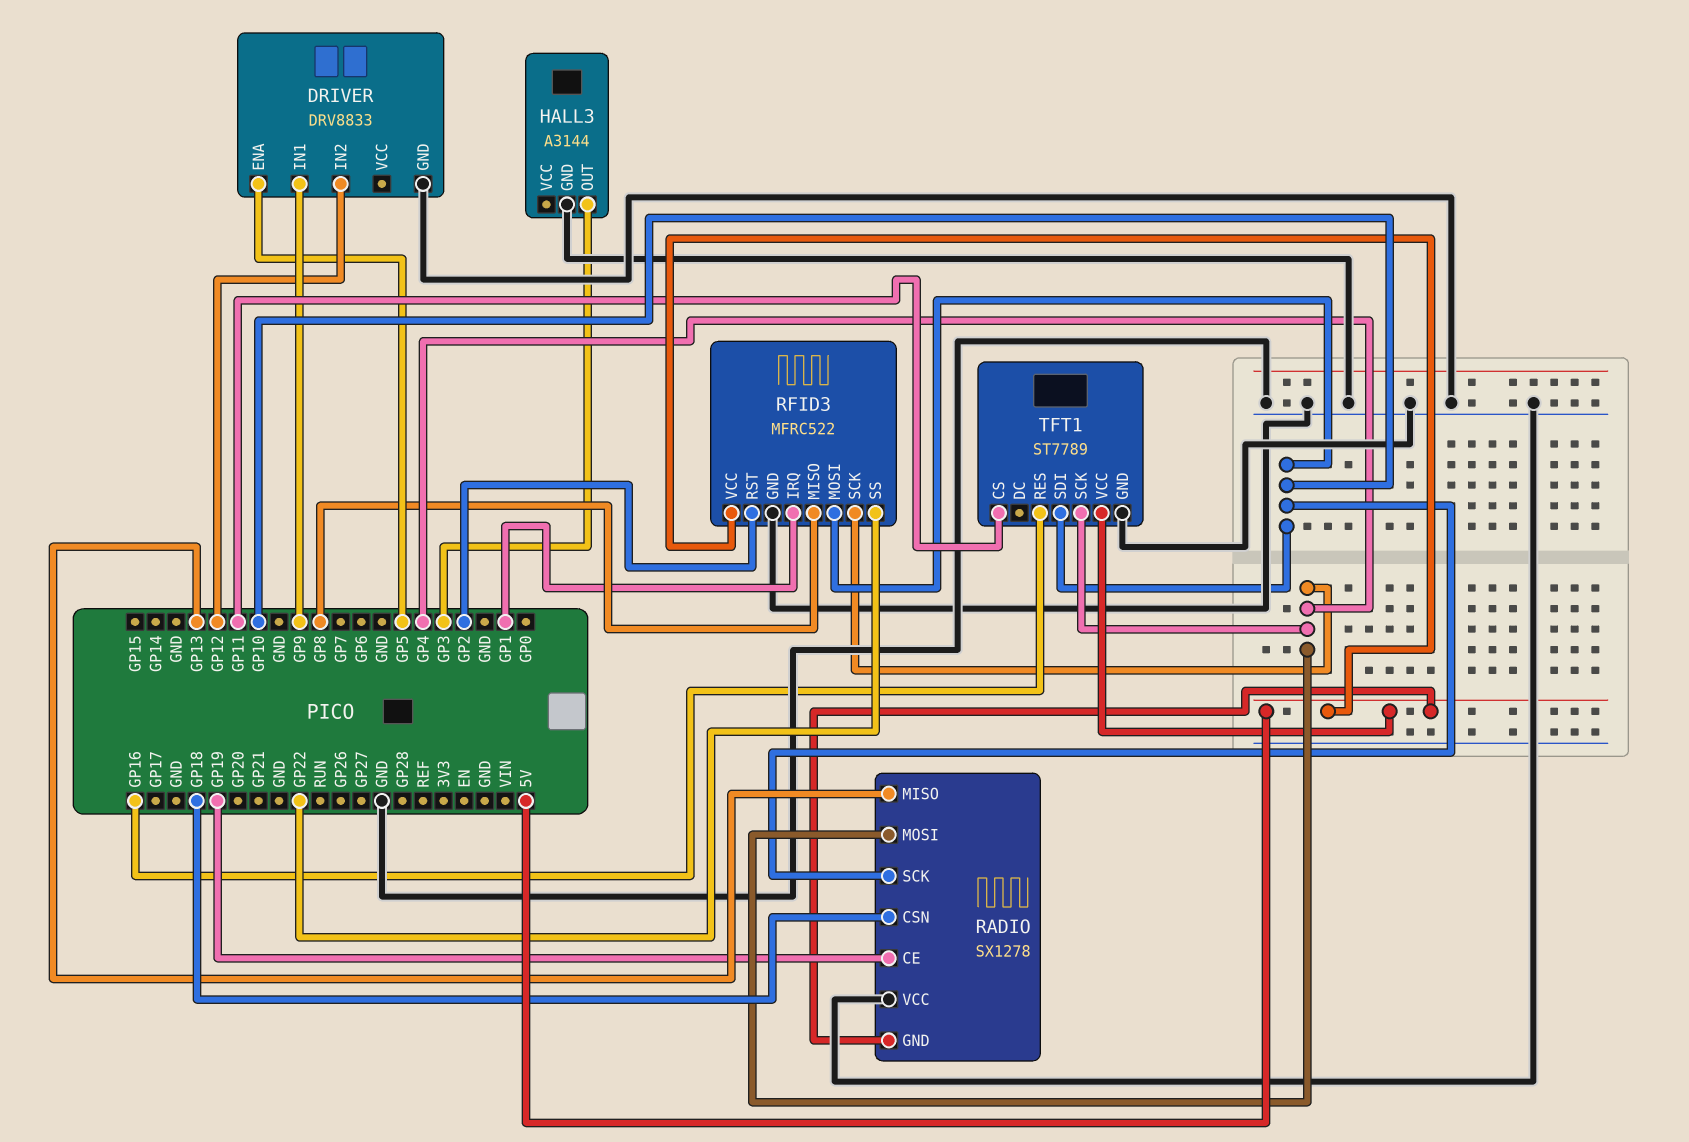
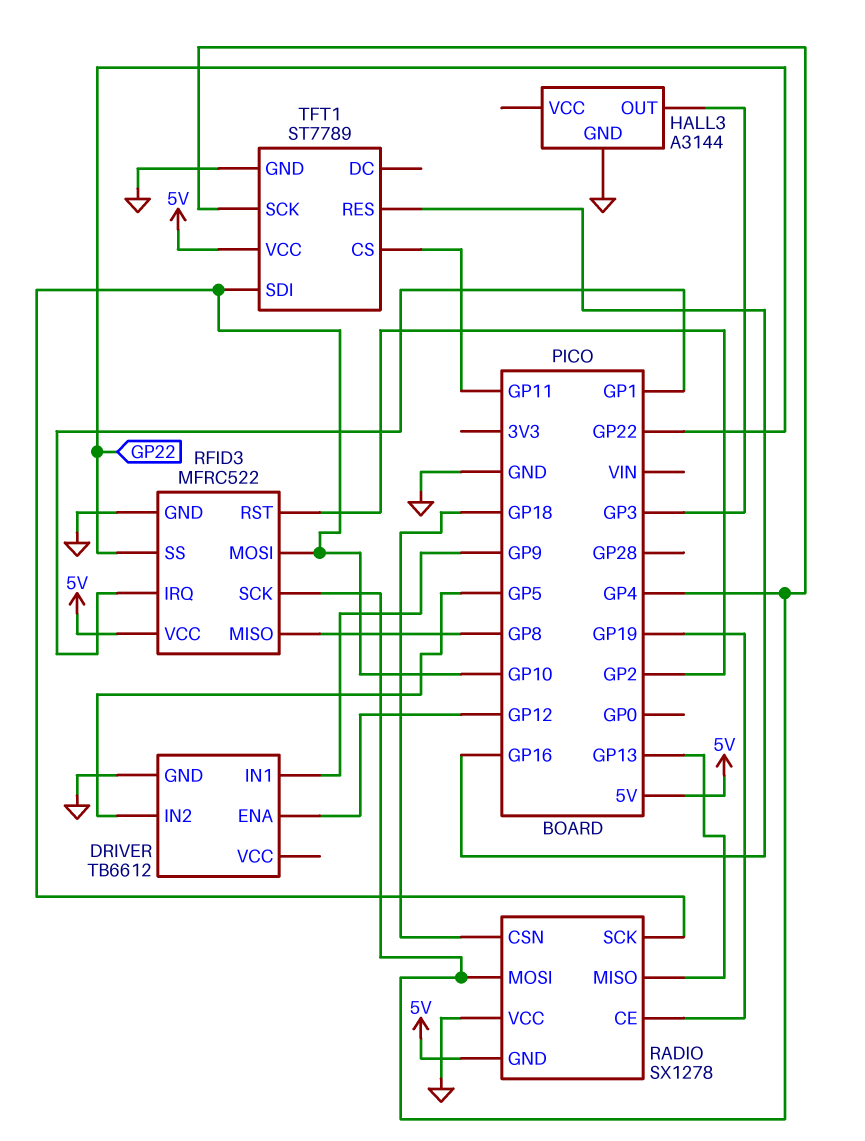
DRIVER: DRV8833 -> TB6612
DRIVER pin ENA: GP5 -> GP12
DRIVER pin IN2: GP12 -> GP5

